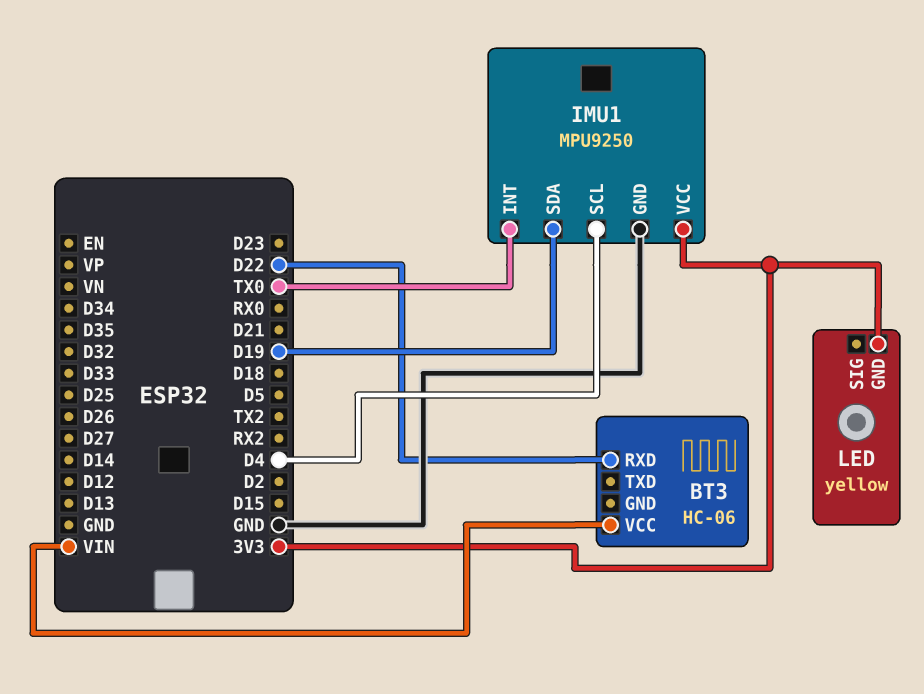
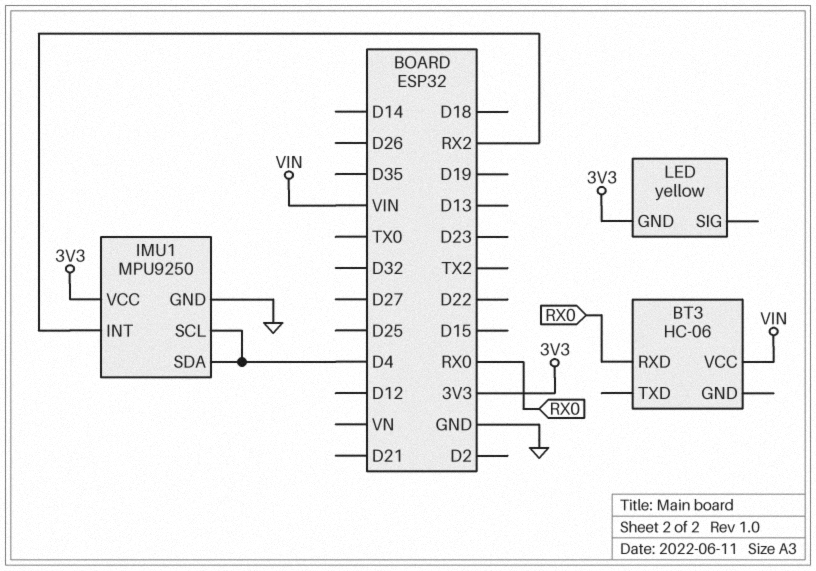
BT3 pin RXD: D22 -> RX0
IMU1 pin INT: TX0 -> RX2
IMU1 pin SDA: D19 -> D4

